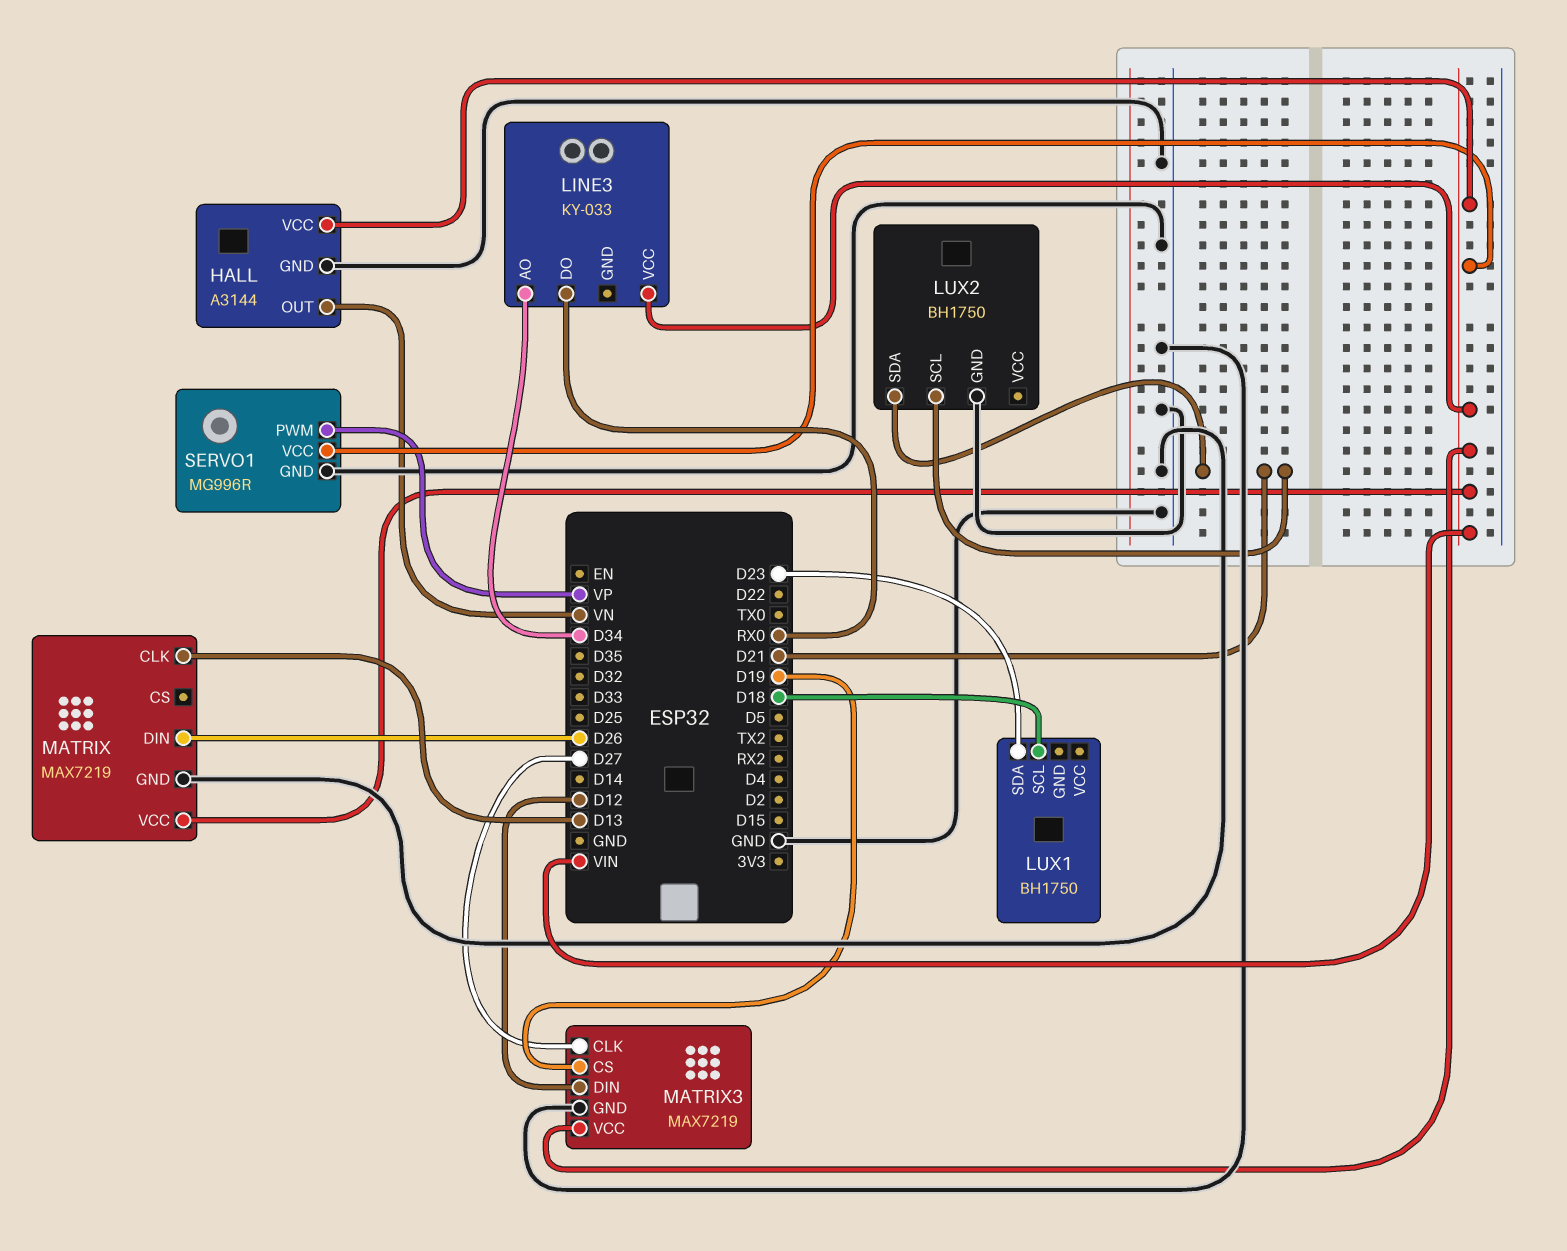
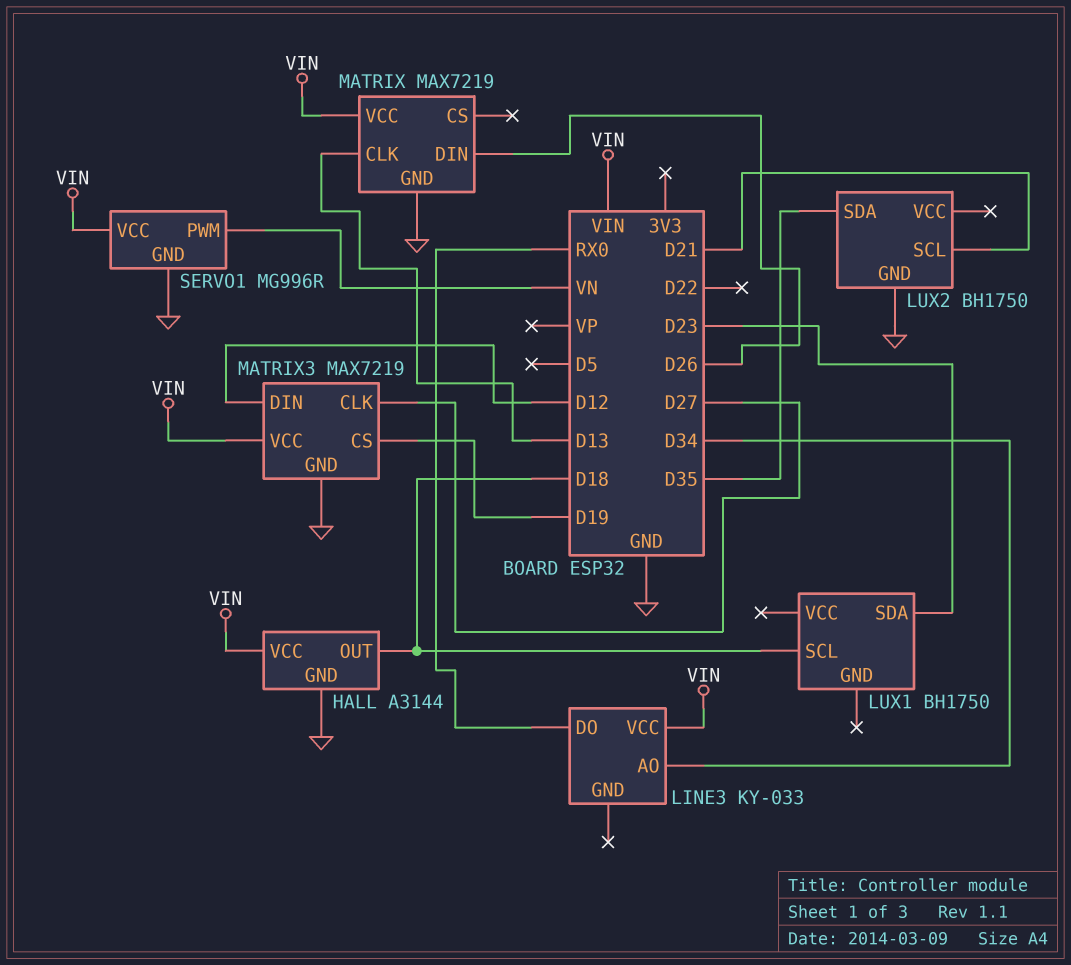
HALL pin OUT: VN -> D18
LUX2 pin SDA: D21 -> D35
SERVO1 pin PWM: VP -> VN

